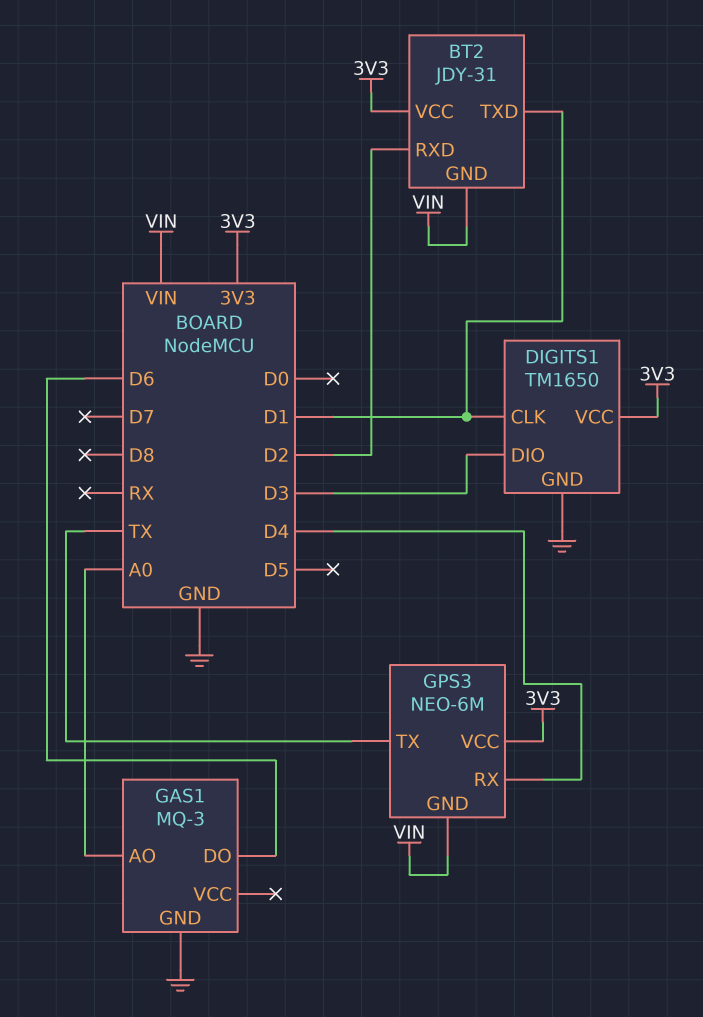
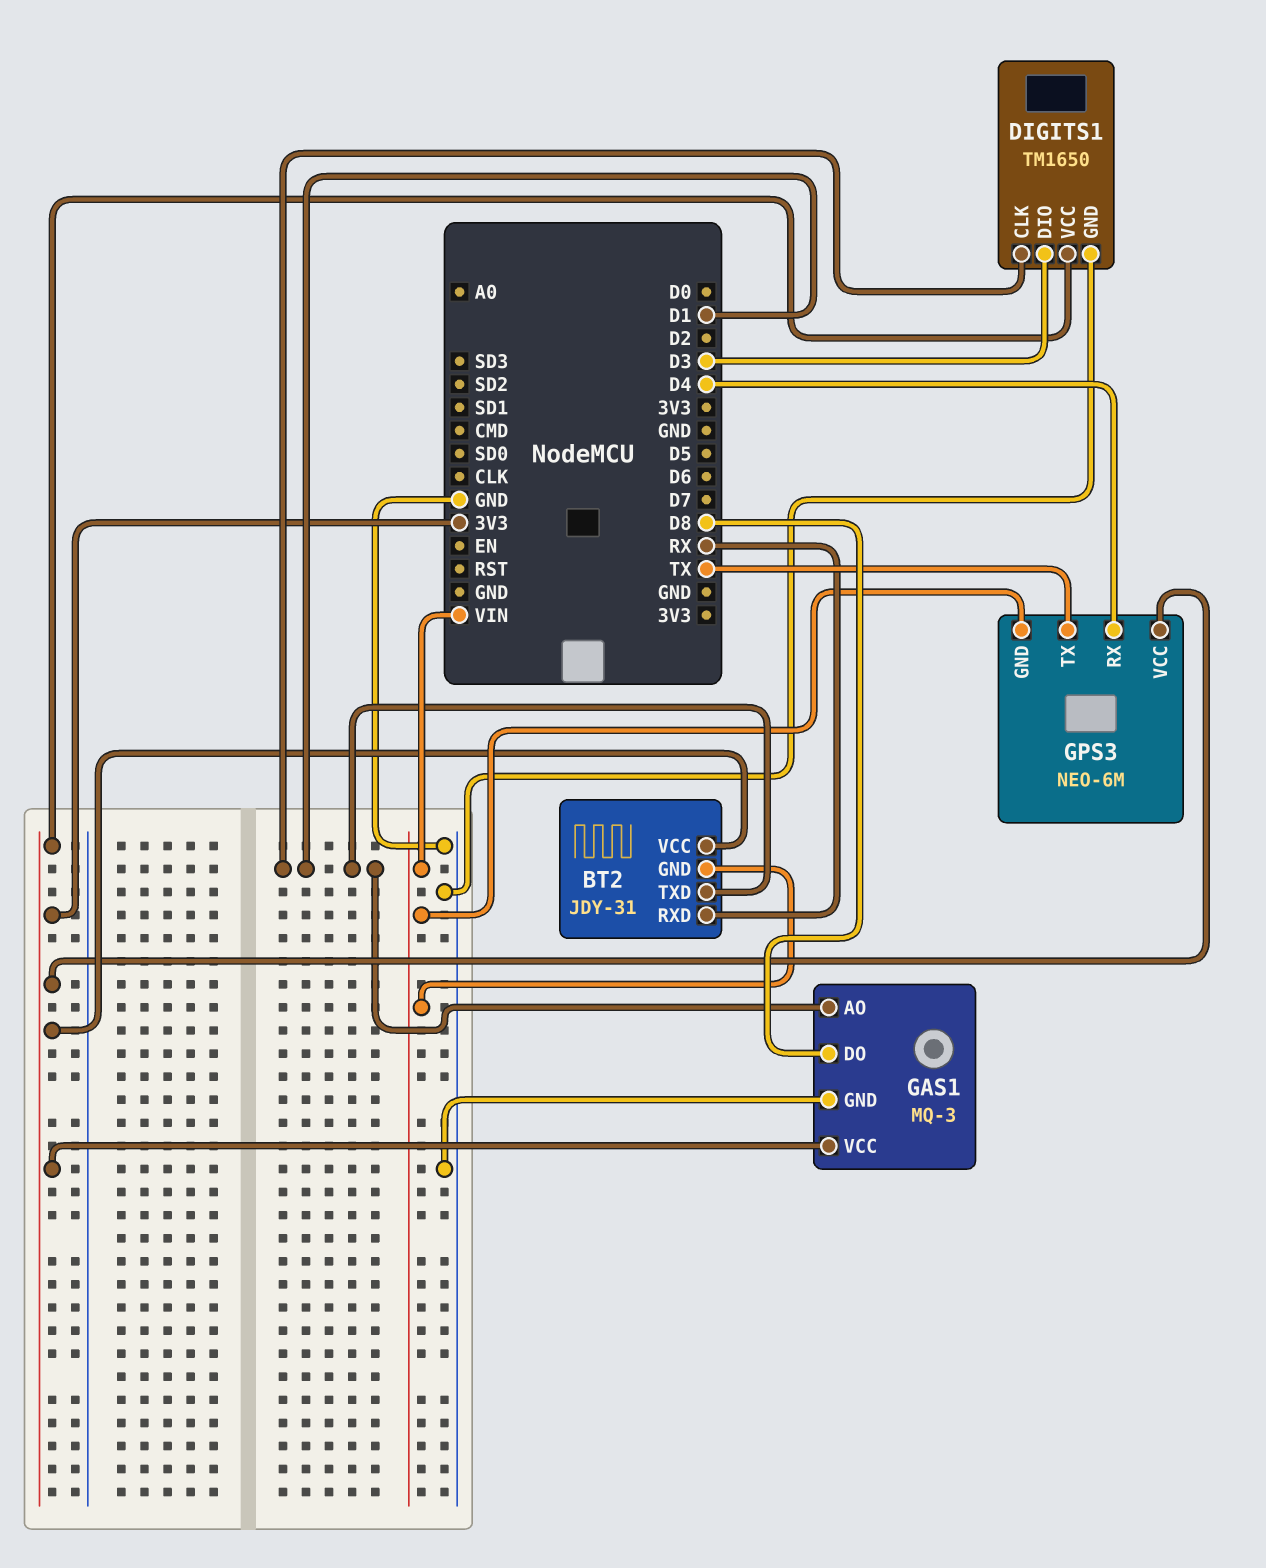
BT2 pin RXD: D2 -> RX
GAS1 pin AO: A0 -> D1
GAS1 pin DO: D6 -> D8
GAS1 pin VCC: none -> 3V3

